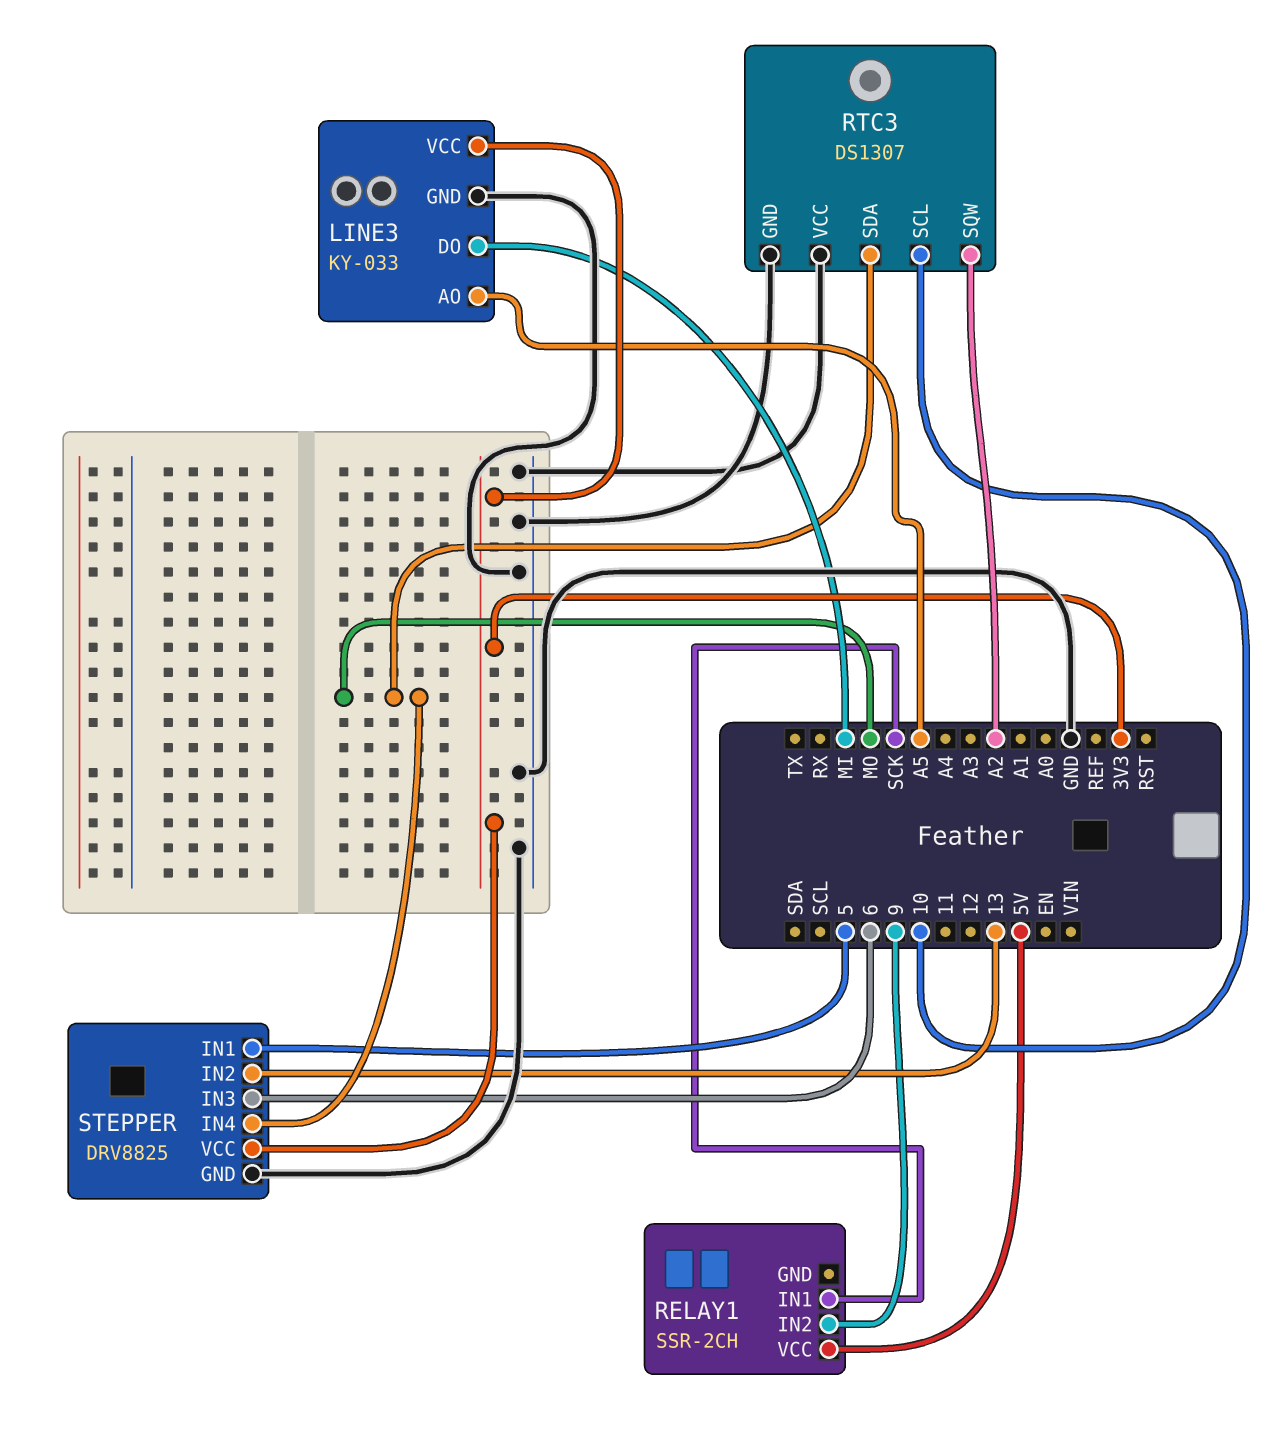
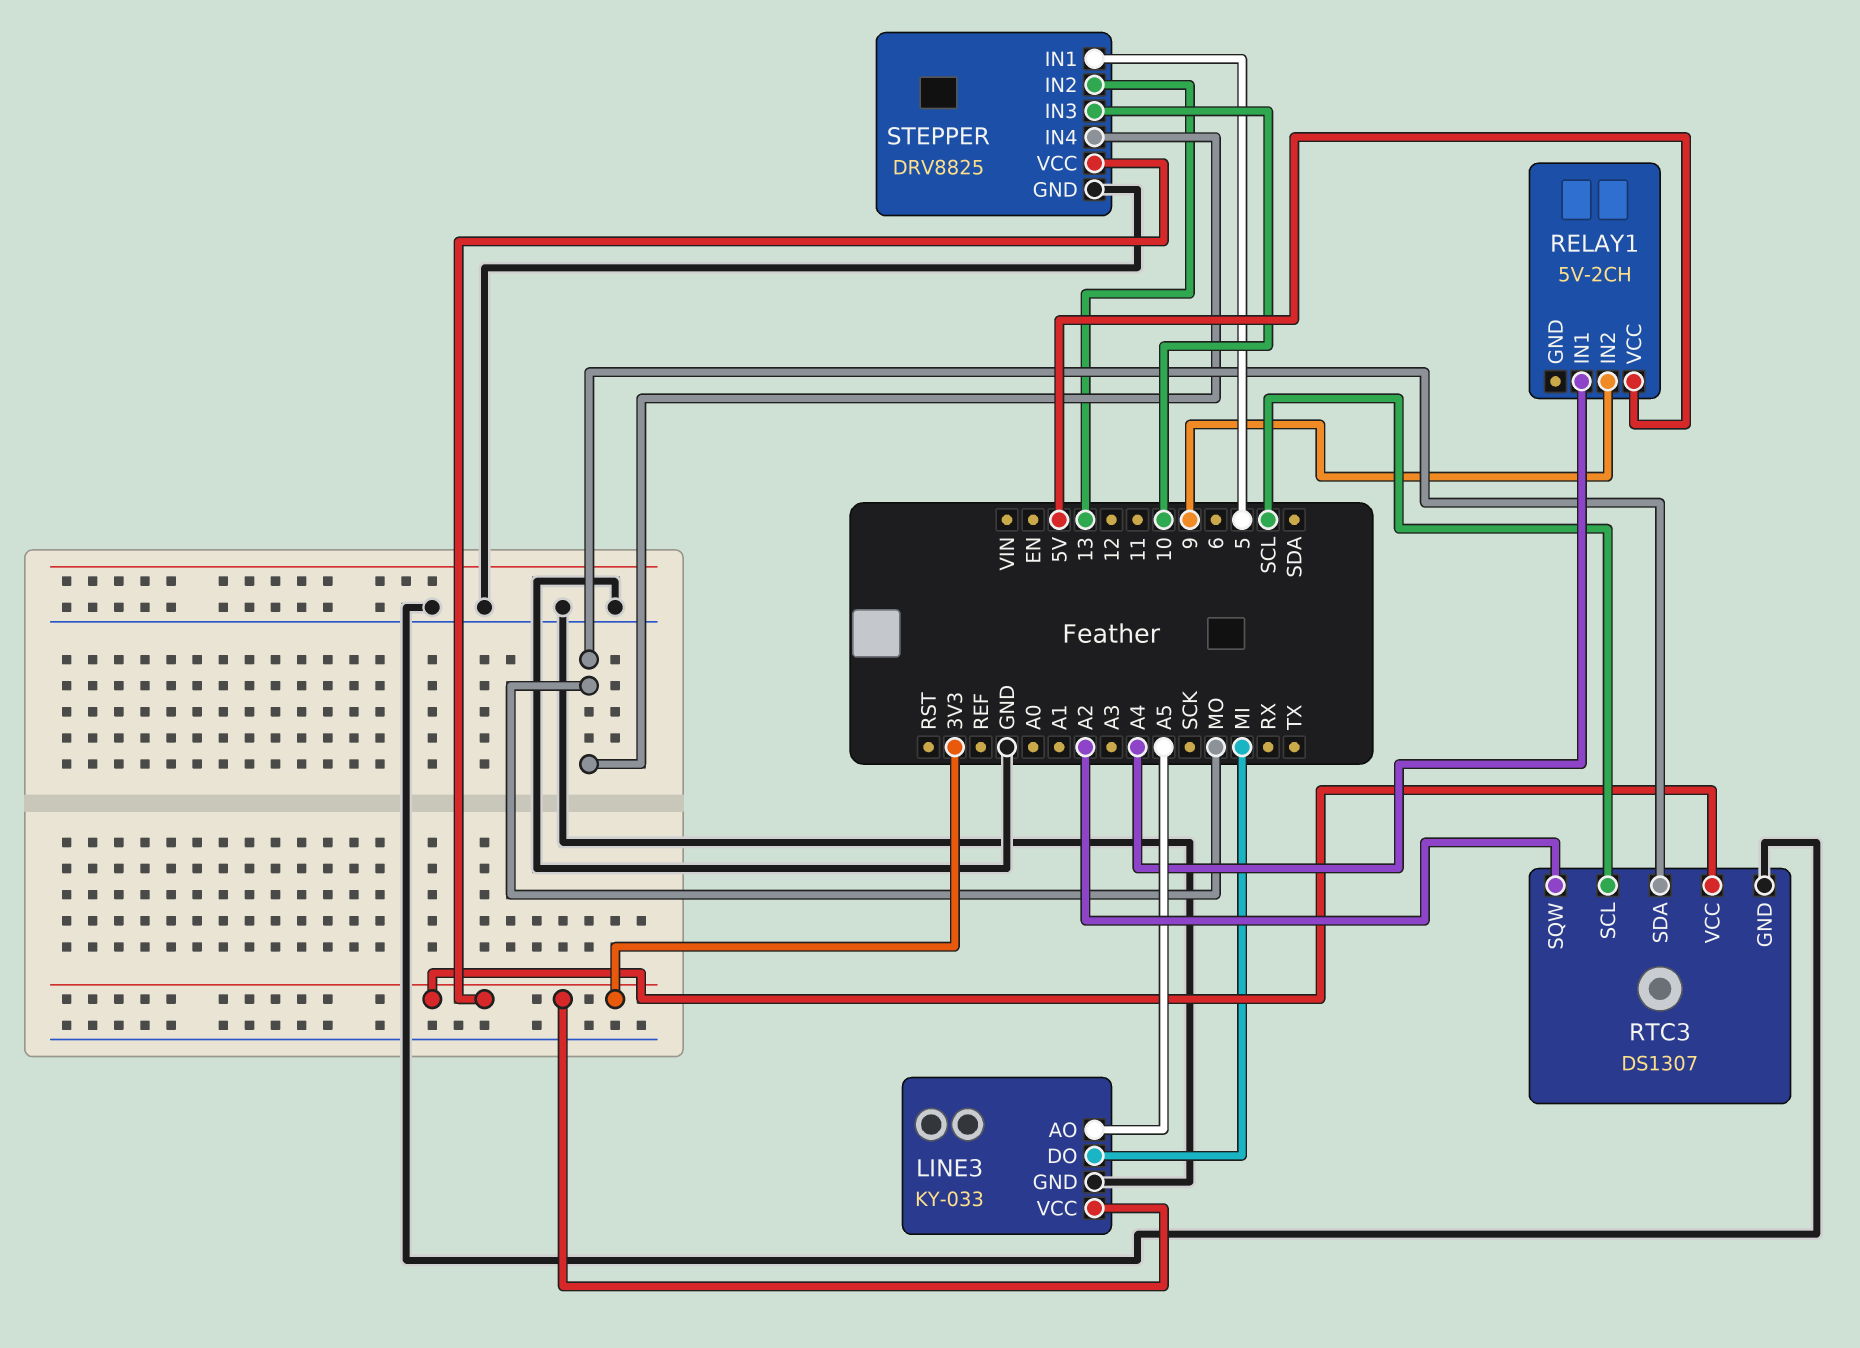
RELAY1: SSR-2CH -> 5V-2CH
RELAY1 pin IN1: SCK -> A4
RTC3 pin SCL: 10 -> SCL
RTC3 pin VCC: GND -> 3V3
STEPPER pin IN3: 6 -> 10

